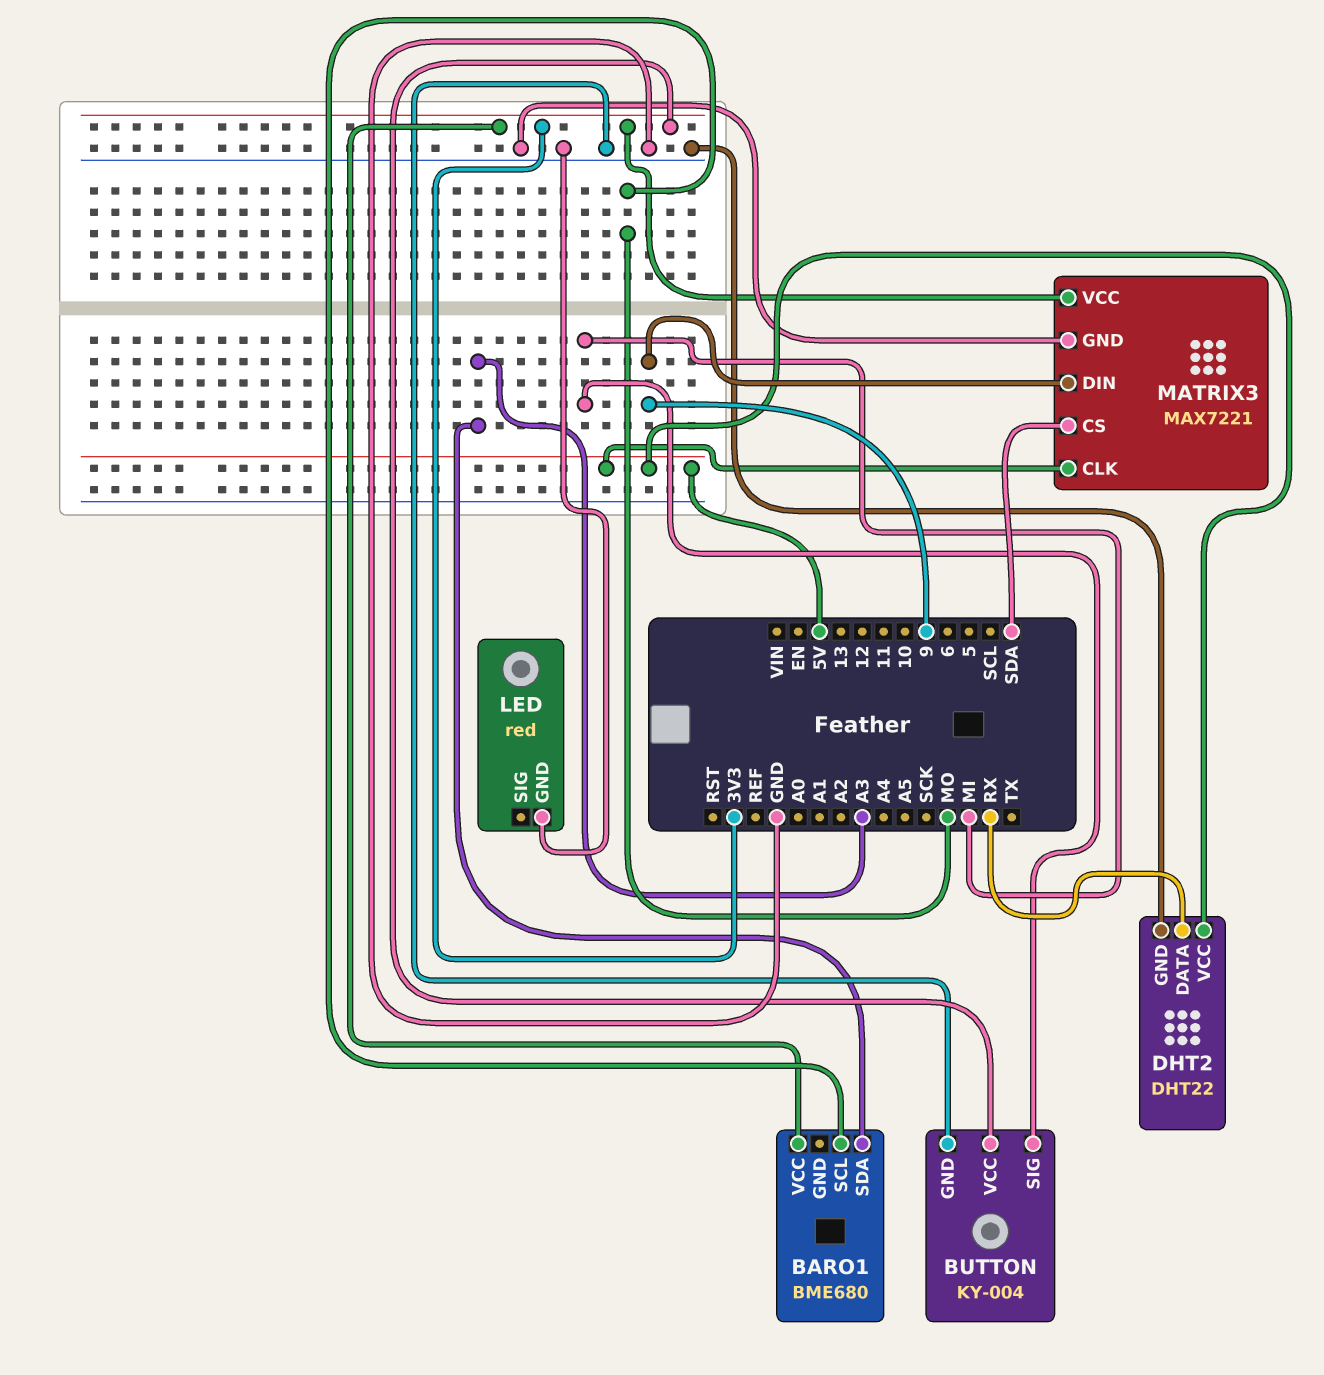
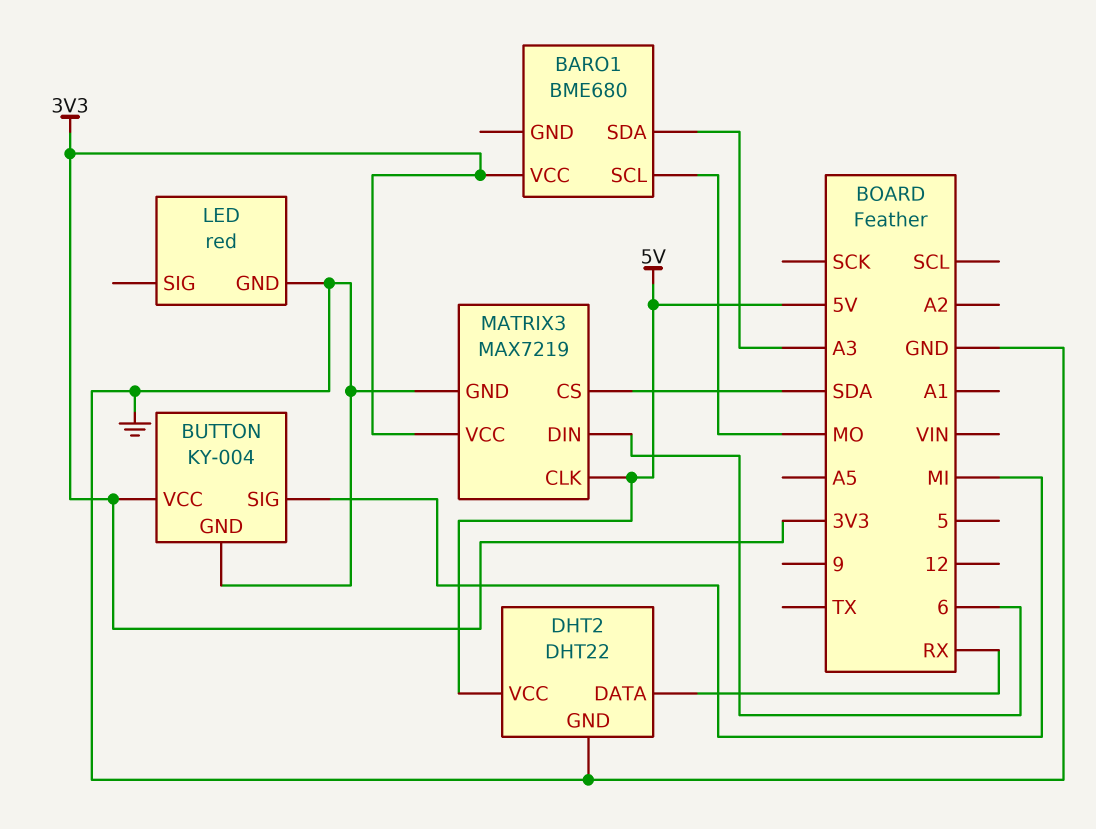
MATRIX3: MAX7221 -> MAX7219
MATRIX3 pin DIN: 9 -> 6

